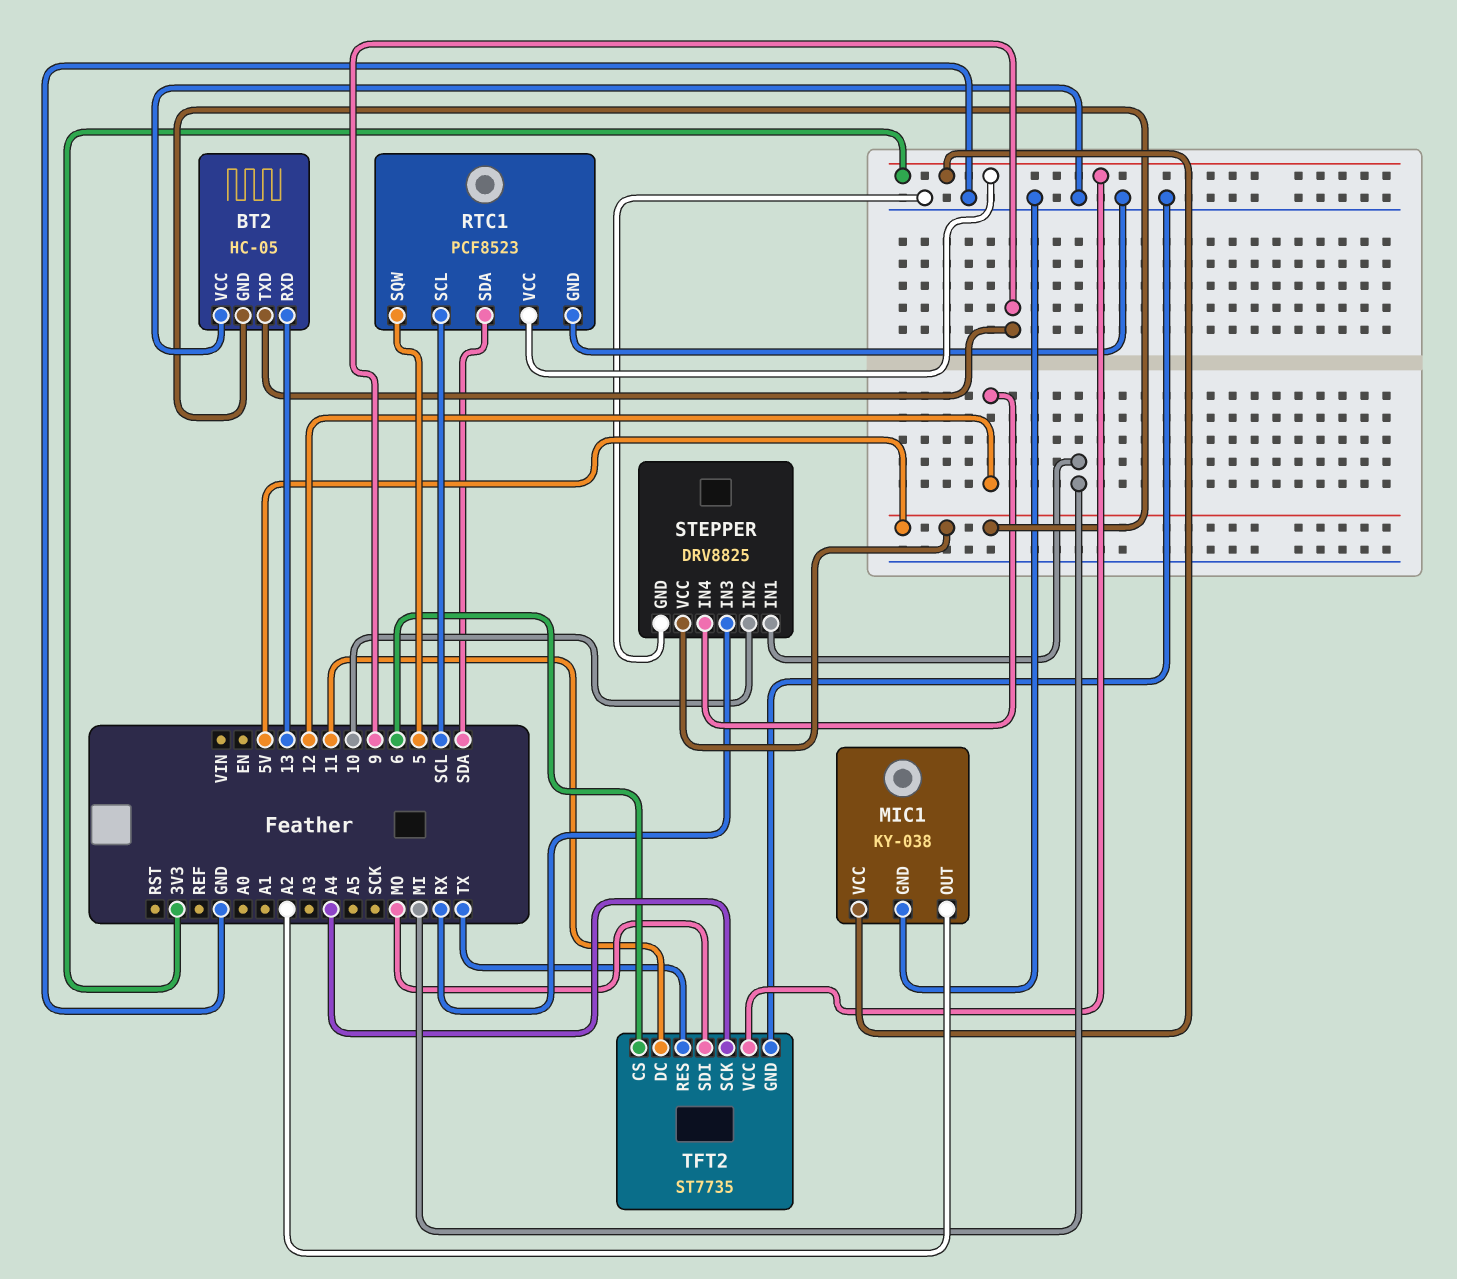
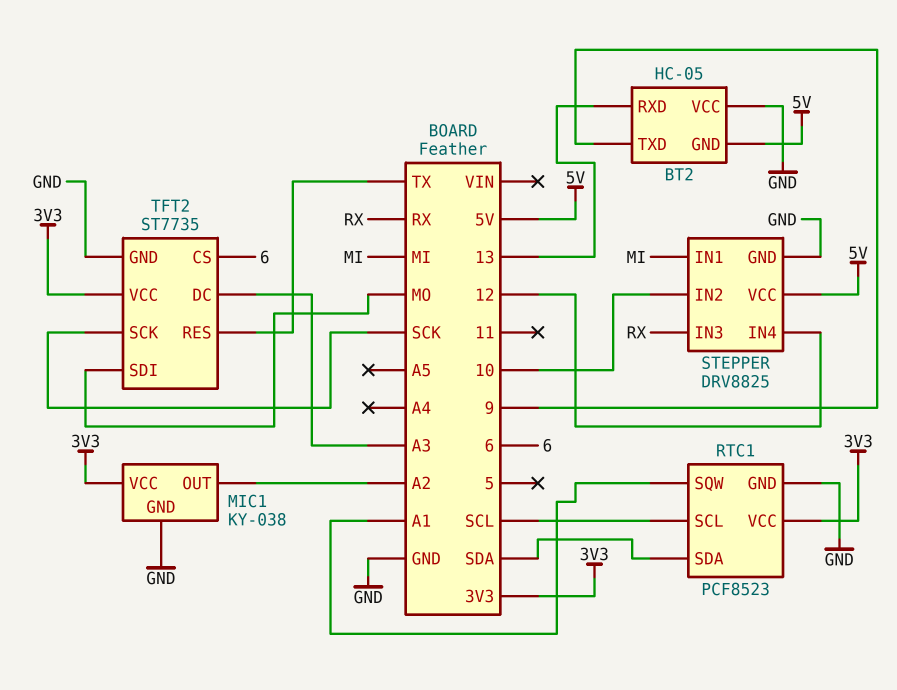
RTC1 pin SQW: 5 -> A1
TFT2 pin DC: 11 -> A3
TFT2 pin SCK: A4 -> SCK

